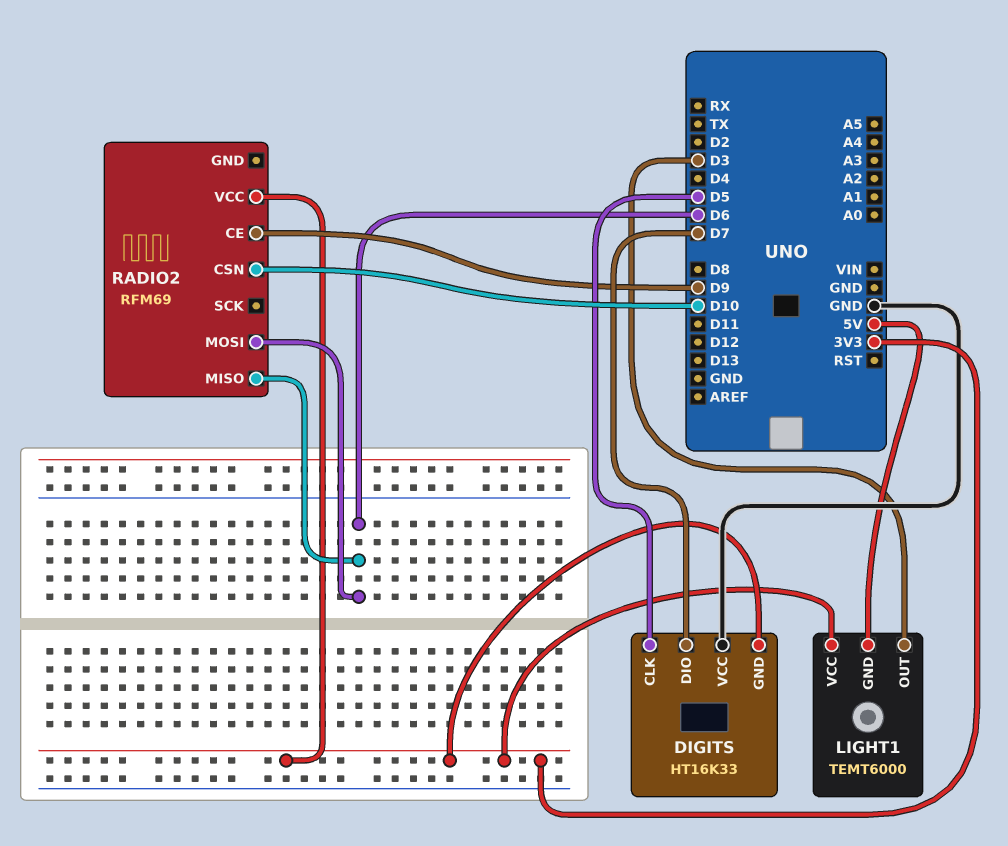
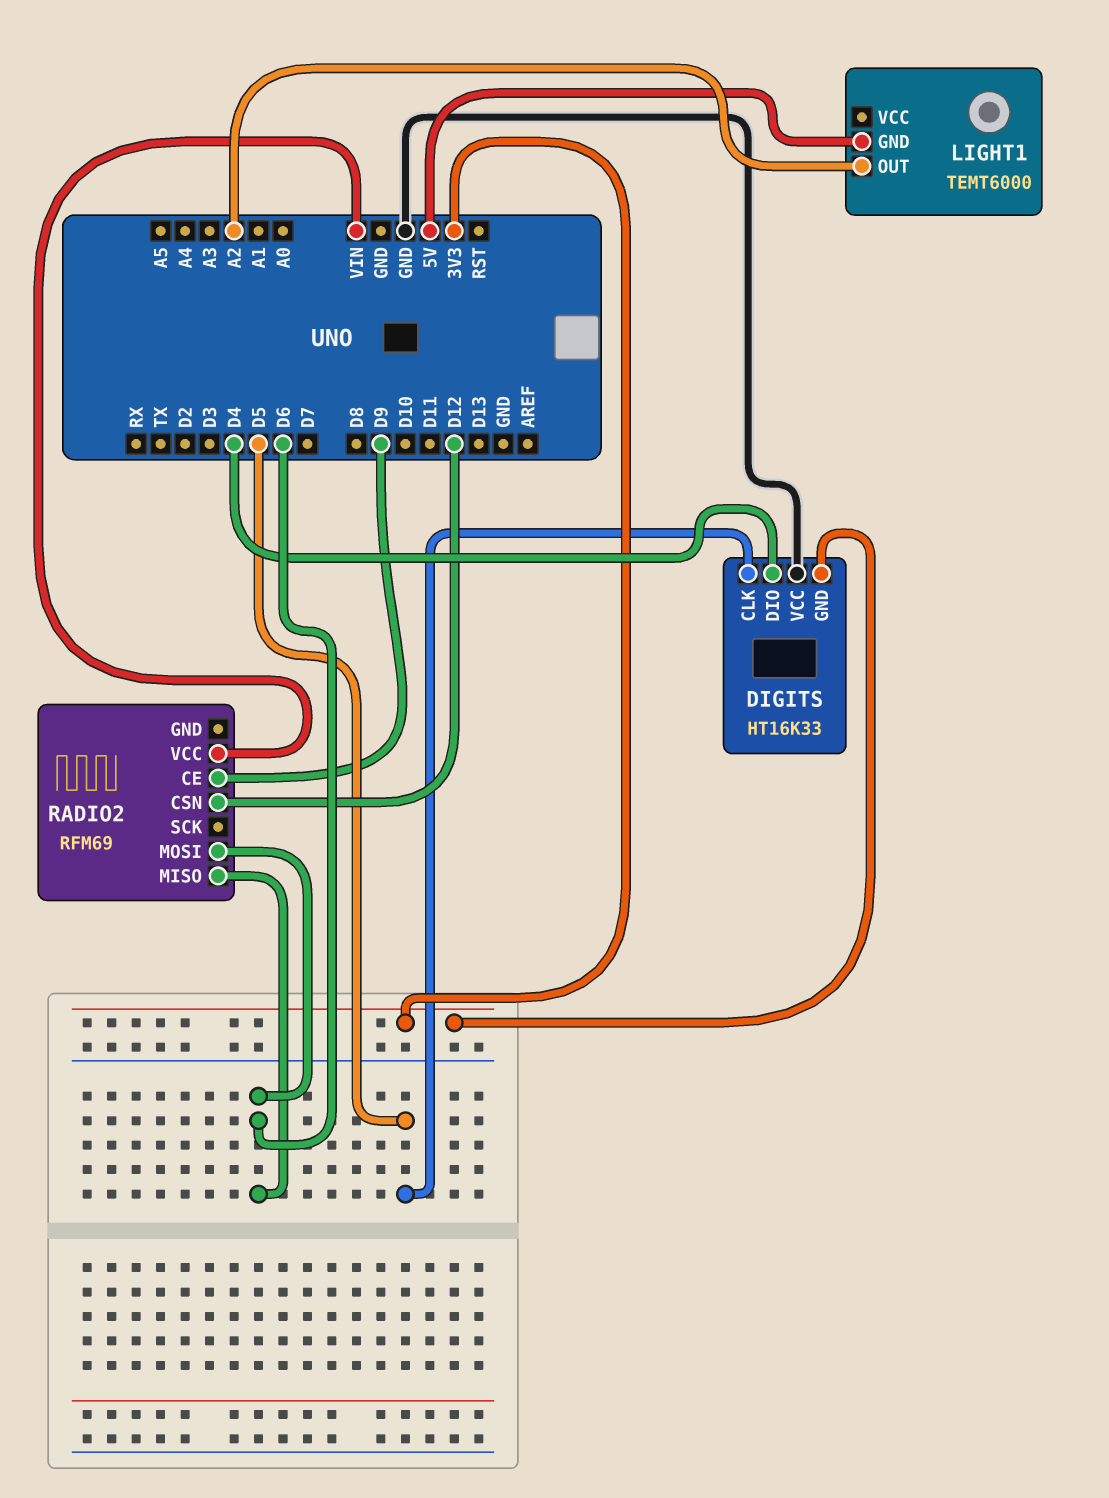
DIGITS pin DIO: D7 -> D4
LIGHT1 pin OUT: D3 -> A2
LIGHT1 pin VCC: 3V3 -> none
RADIO2 pin CSN: D10 -> D12
RADIO2 pin VCC: 3V3 -> VIN

